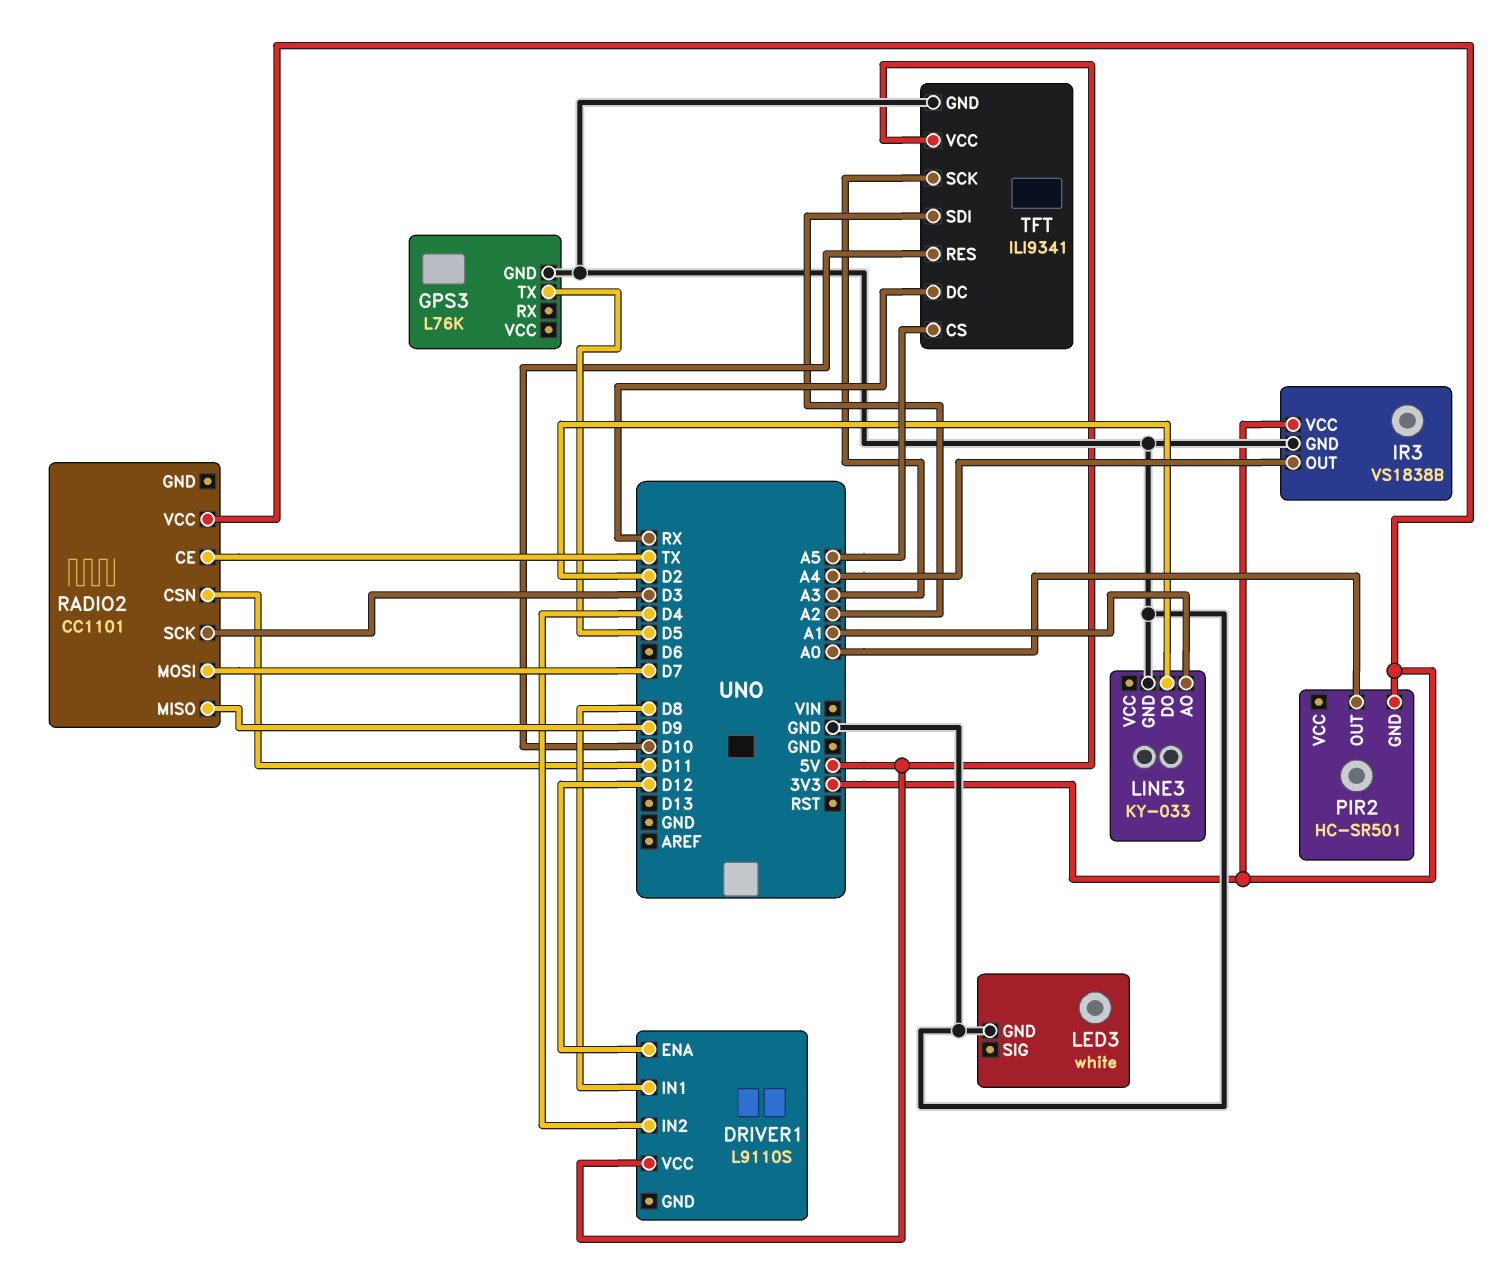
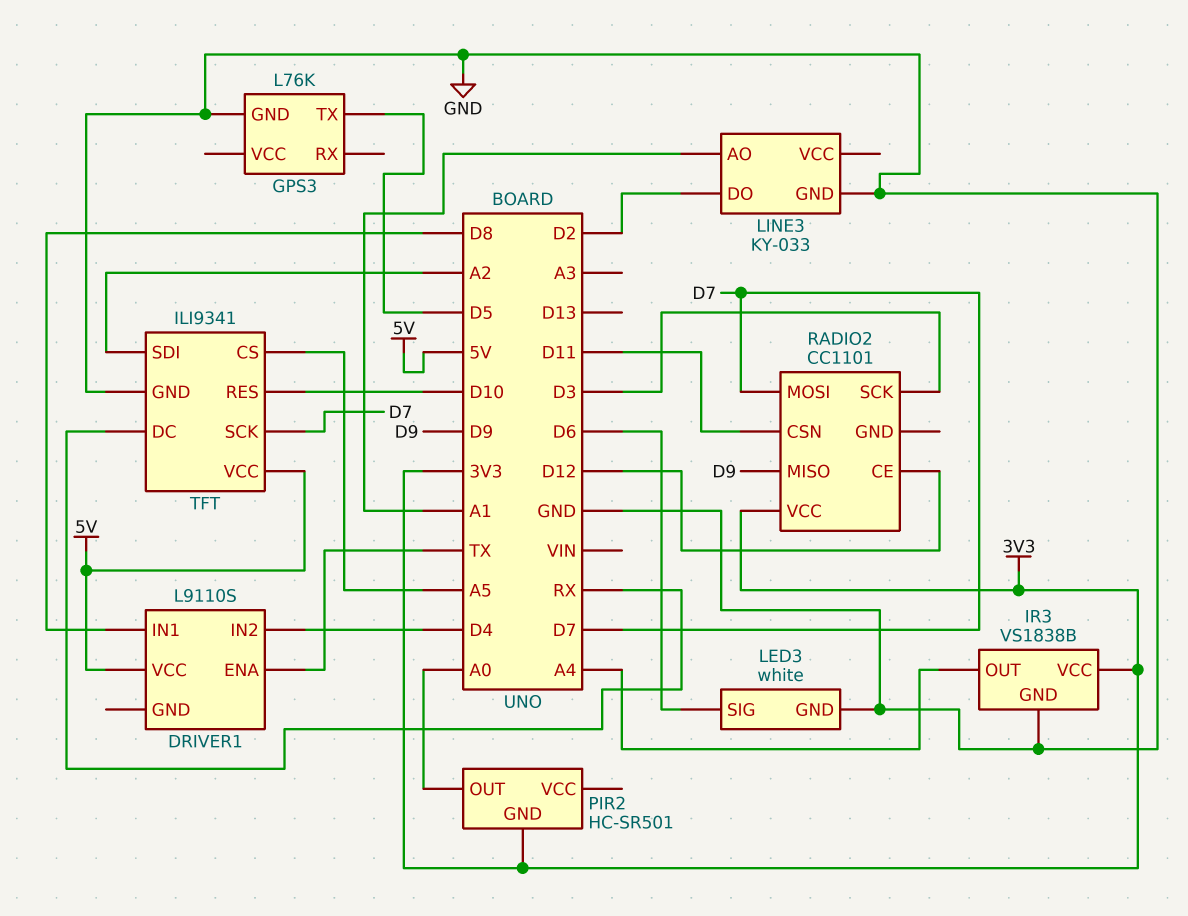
DRIVER1 pin ENA: D12 -> TX
LED3 pin SIG: none -> D6
RADIO2 pin CE: TX -> D12
TFT pin SCK: A3 -> D7

